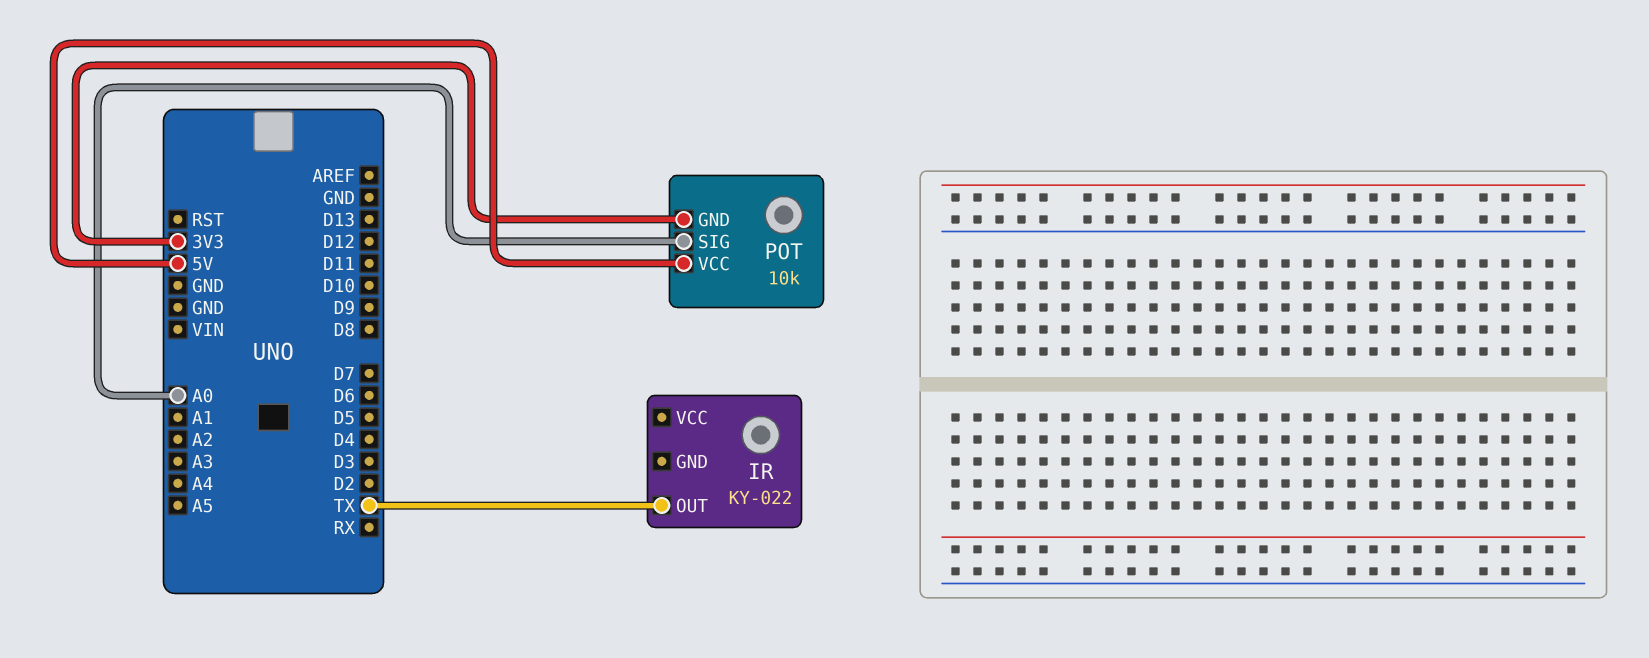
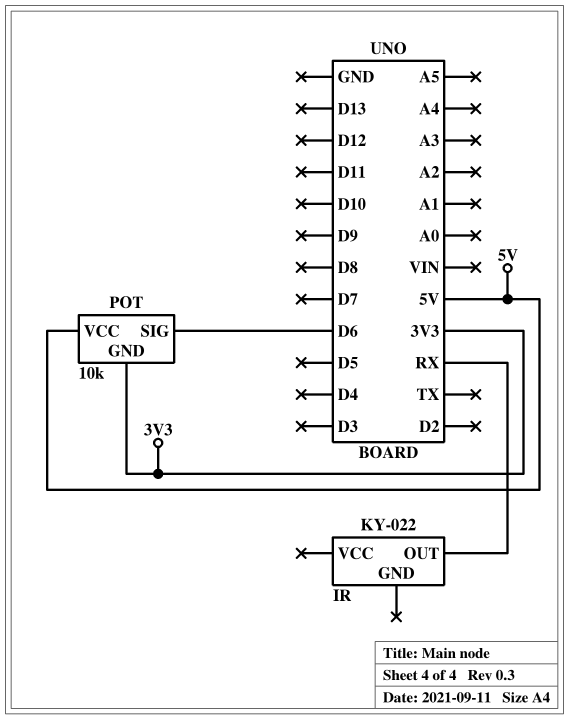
IR pin OUT: TX -> RX
POT pin SIG: A0 -> D6

